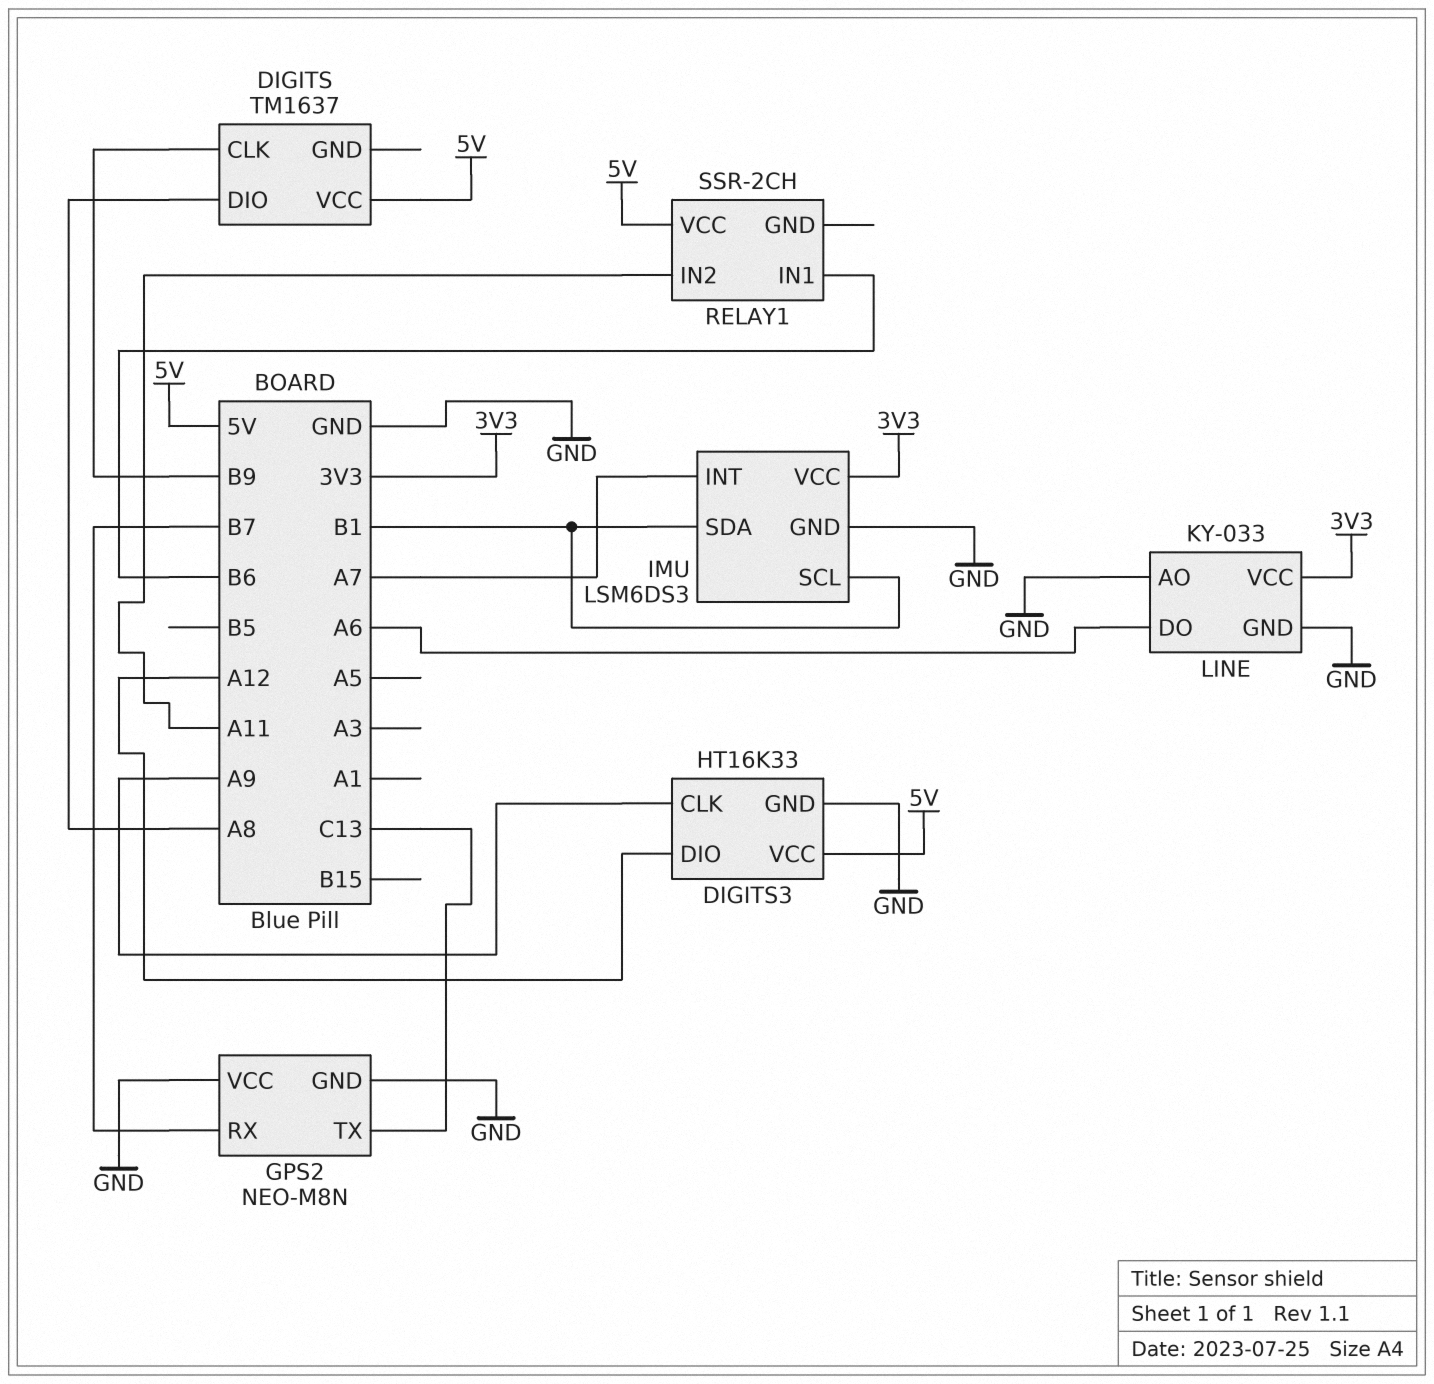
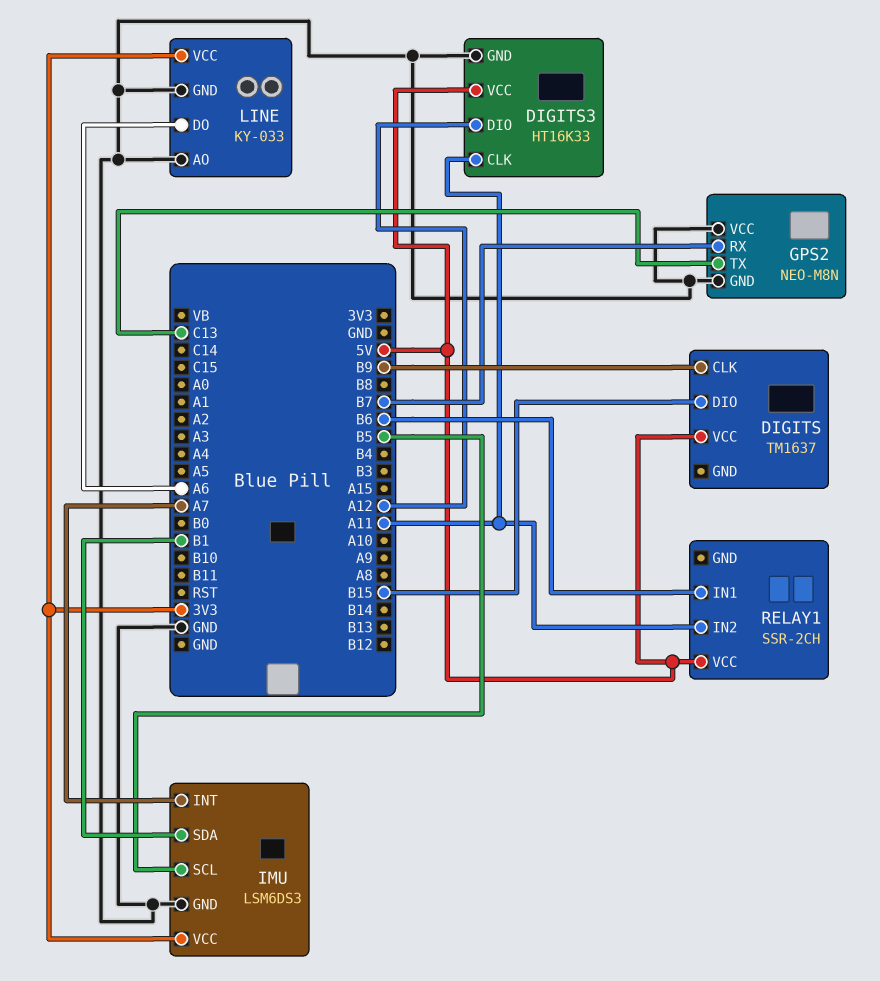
DIGITS pin DIO: A8 -> B15
DIGITS3 pin CLK: A9 -> A11
IMU pin SCL: B1 -> B5

